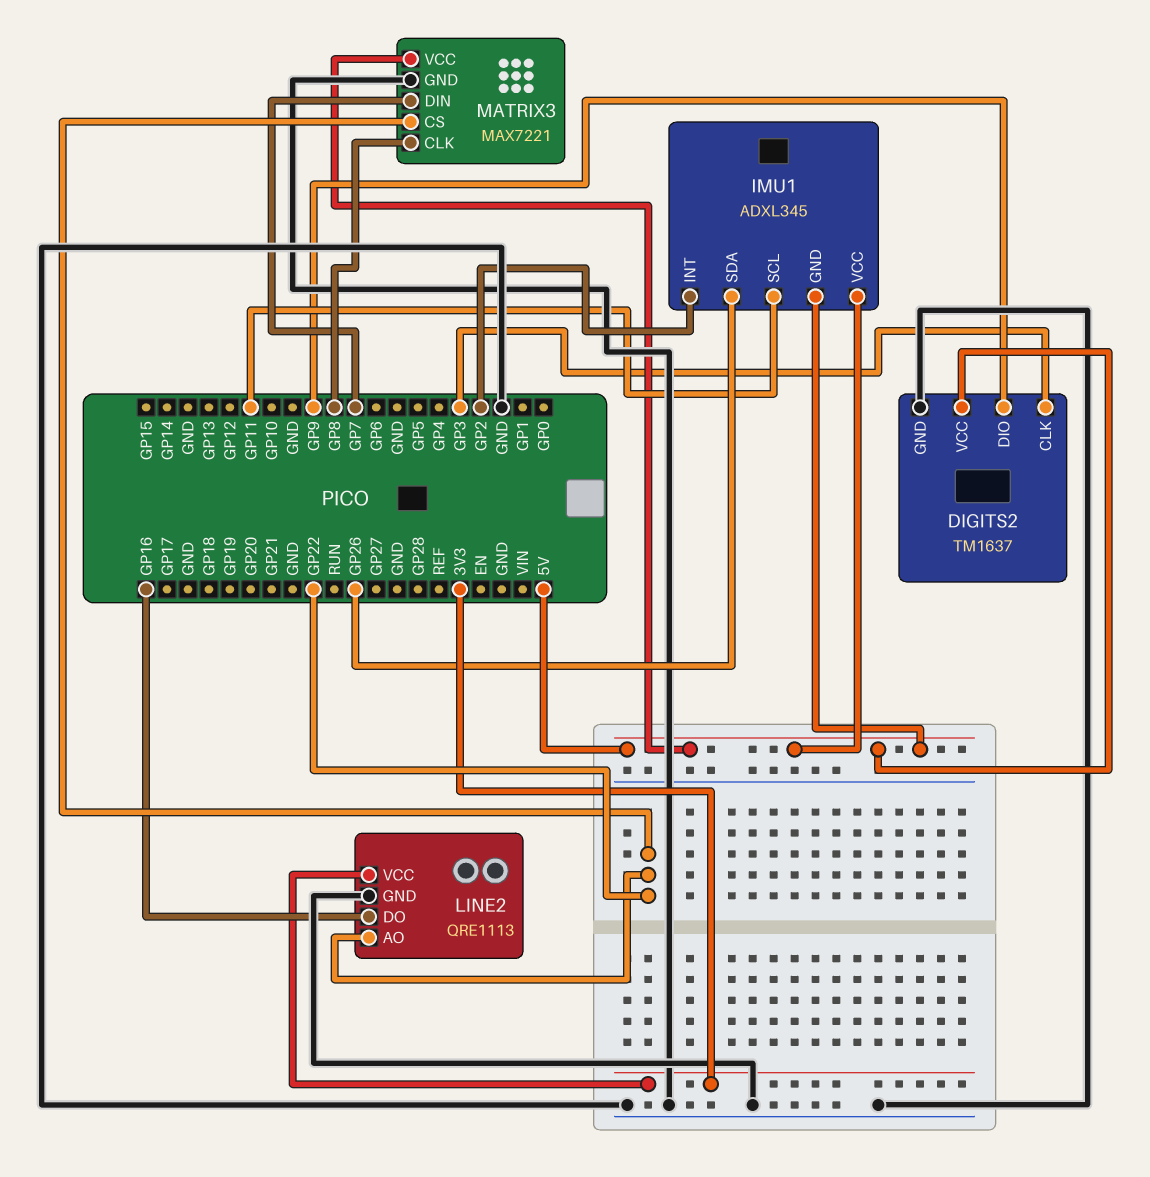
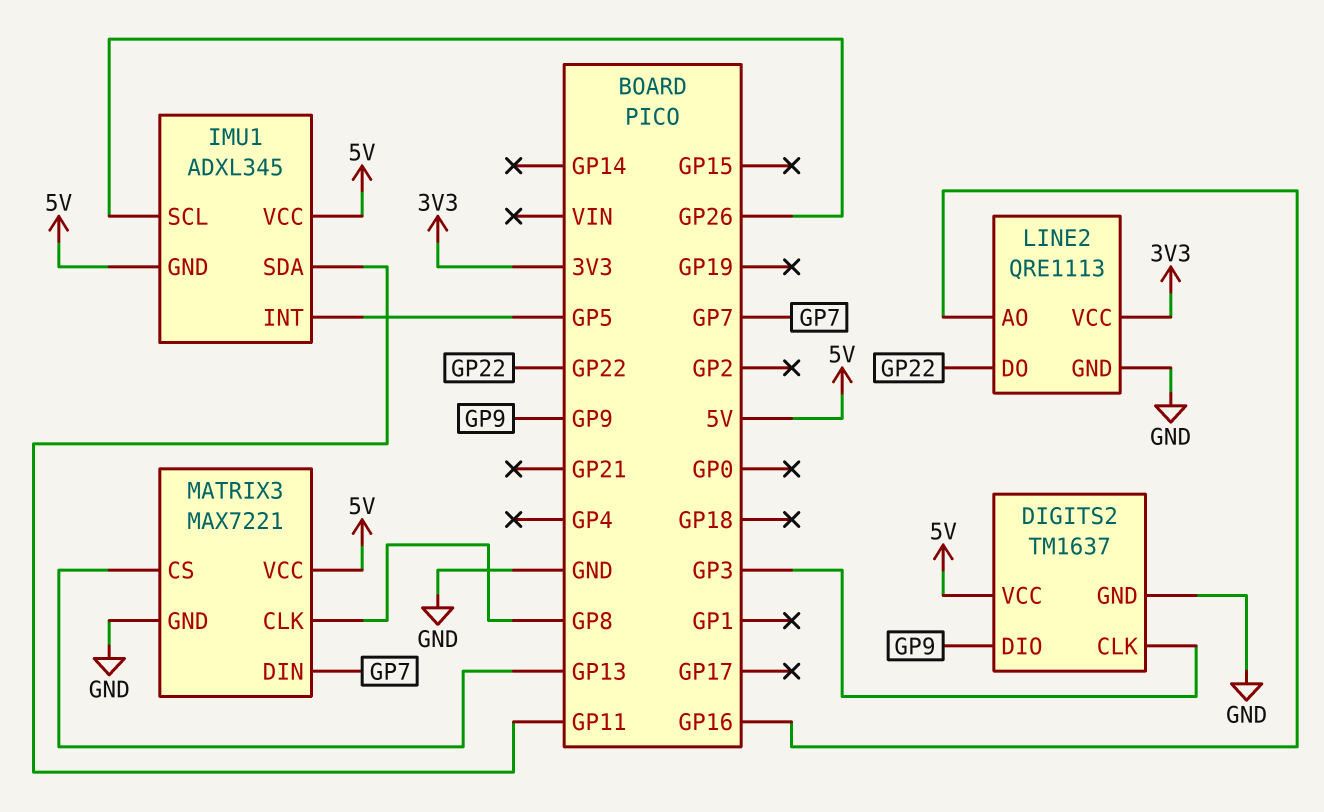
IMU1 pin INT: GP2 -> GP5
IMU1 pin SCL: GP11 -> GP26
IMU1 pin SDA: GP26 -> GP11
LINE2 pin AO: GP22 -> GP16
LINE2 pin DO: GP16 -> GP22
MATRIX3 pin CS: GP22 -> GP13

